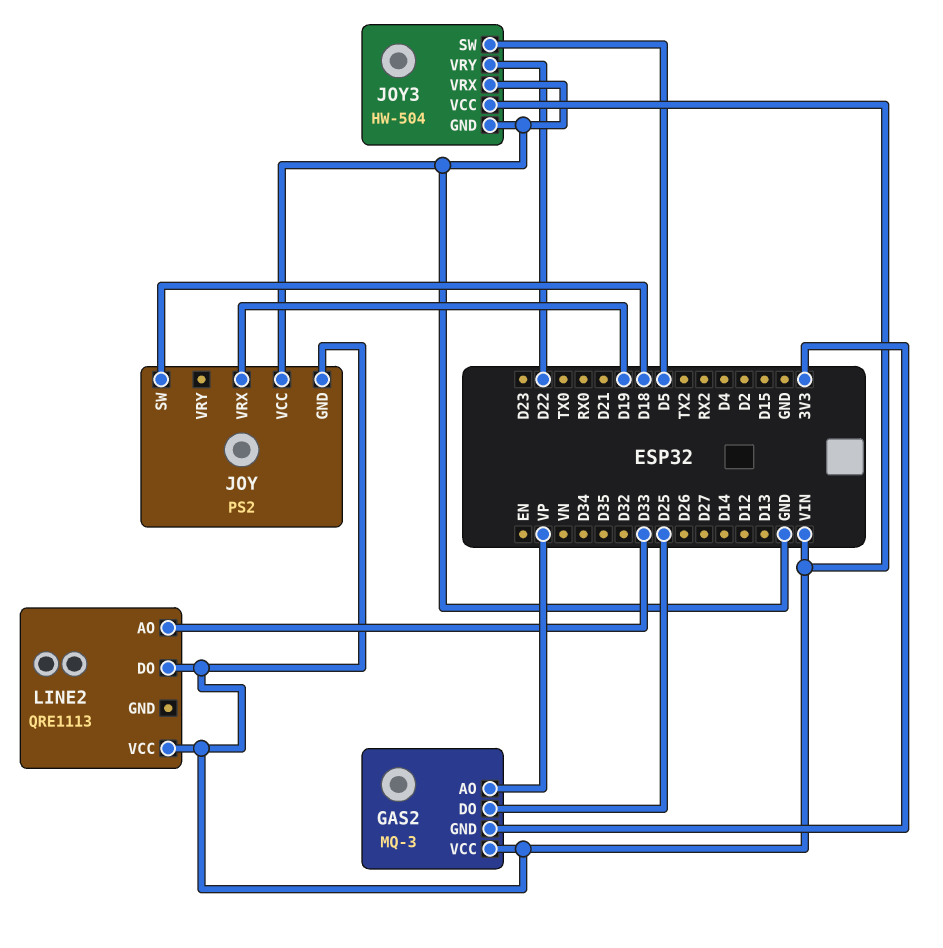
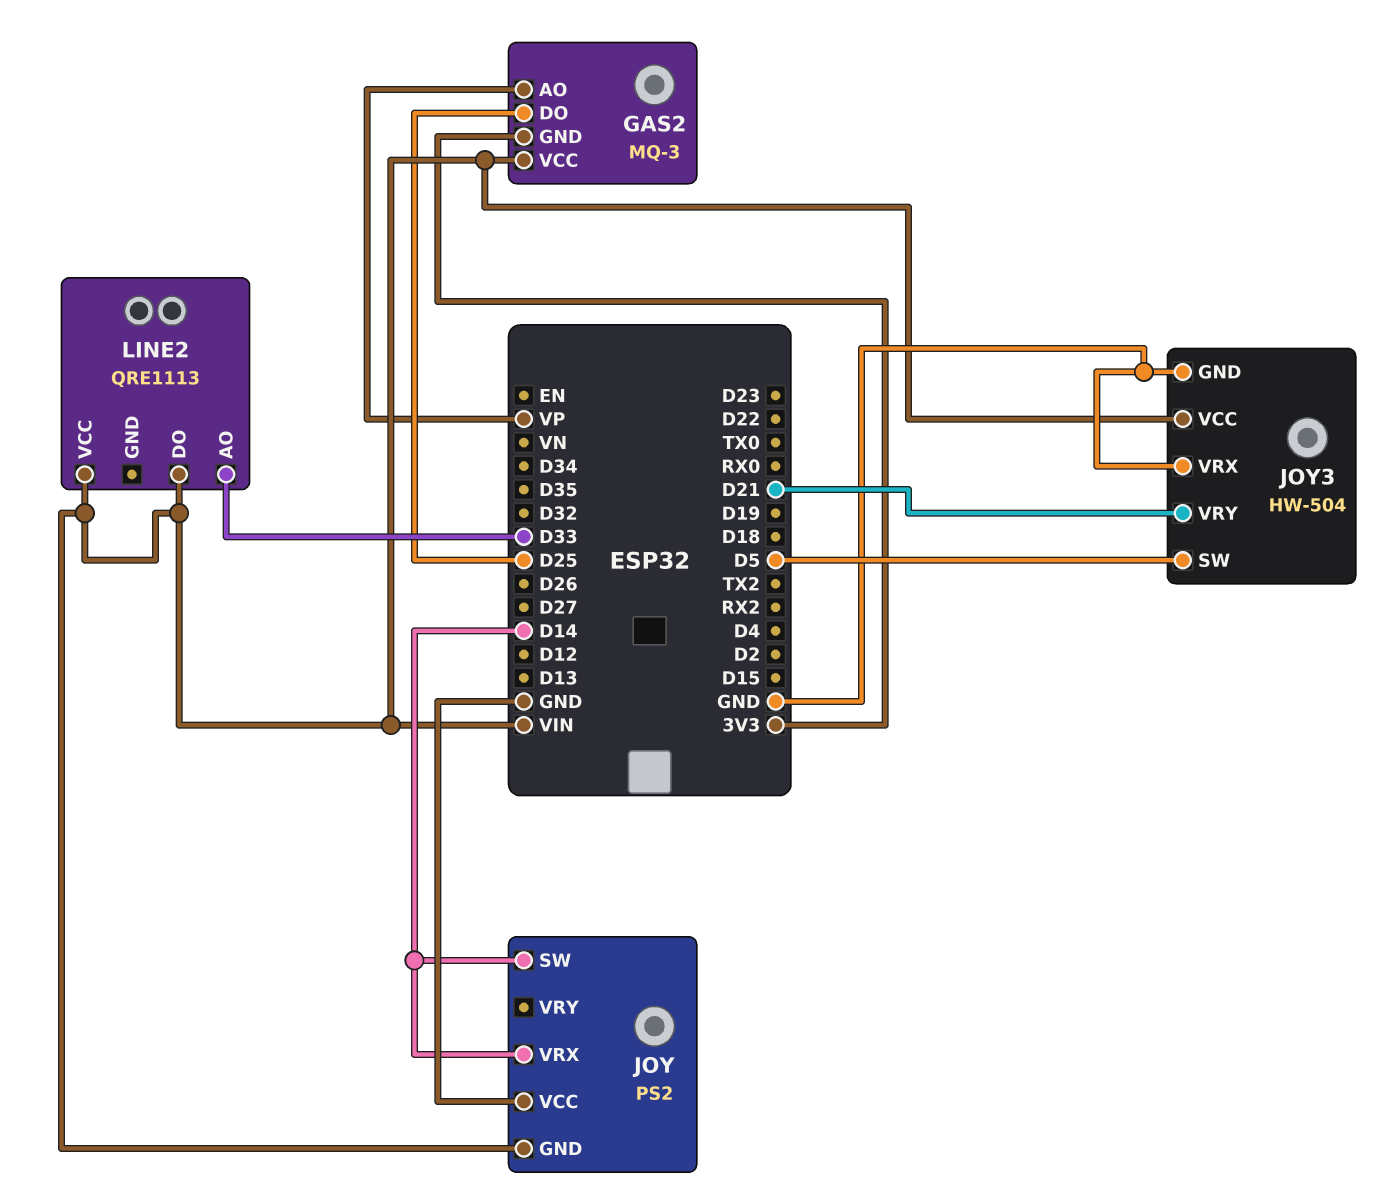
JOY pin SW: D18 -> D14
JOY pin VRX: D19 -> D14
JOY3 pin VRY: D22 -> D21

